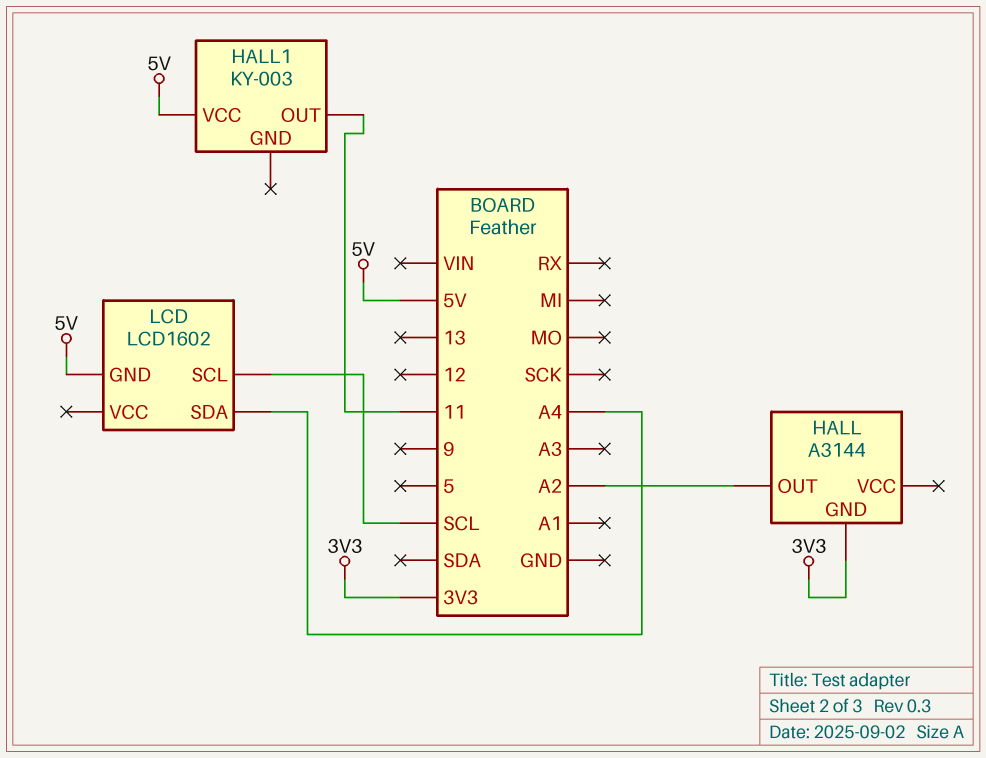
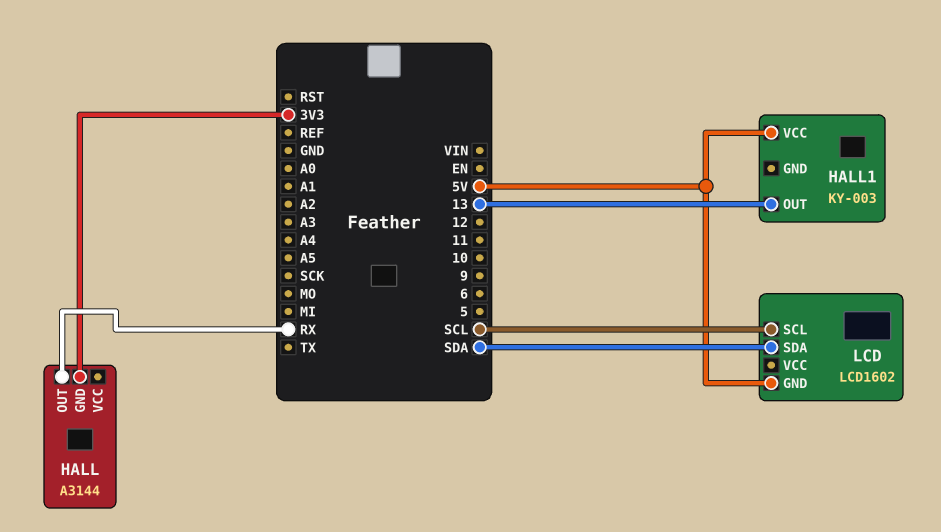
HALL pin OUT: A2 -> RX
HALL1 pin OUT: 11 -> 13
LCD pin SDA: A4 -> SDA

